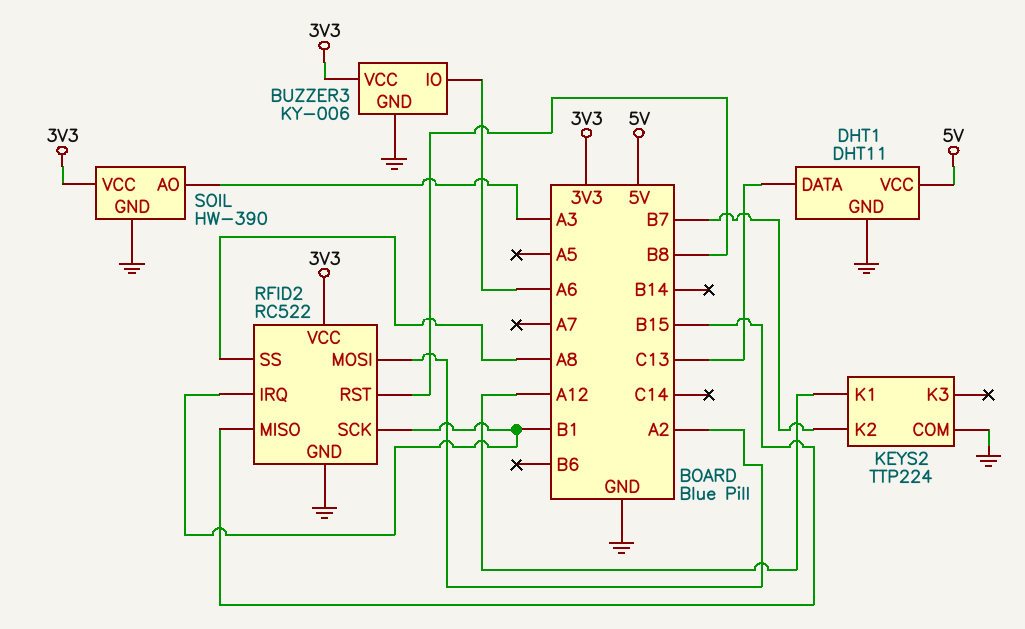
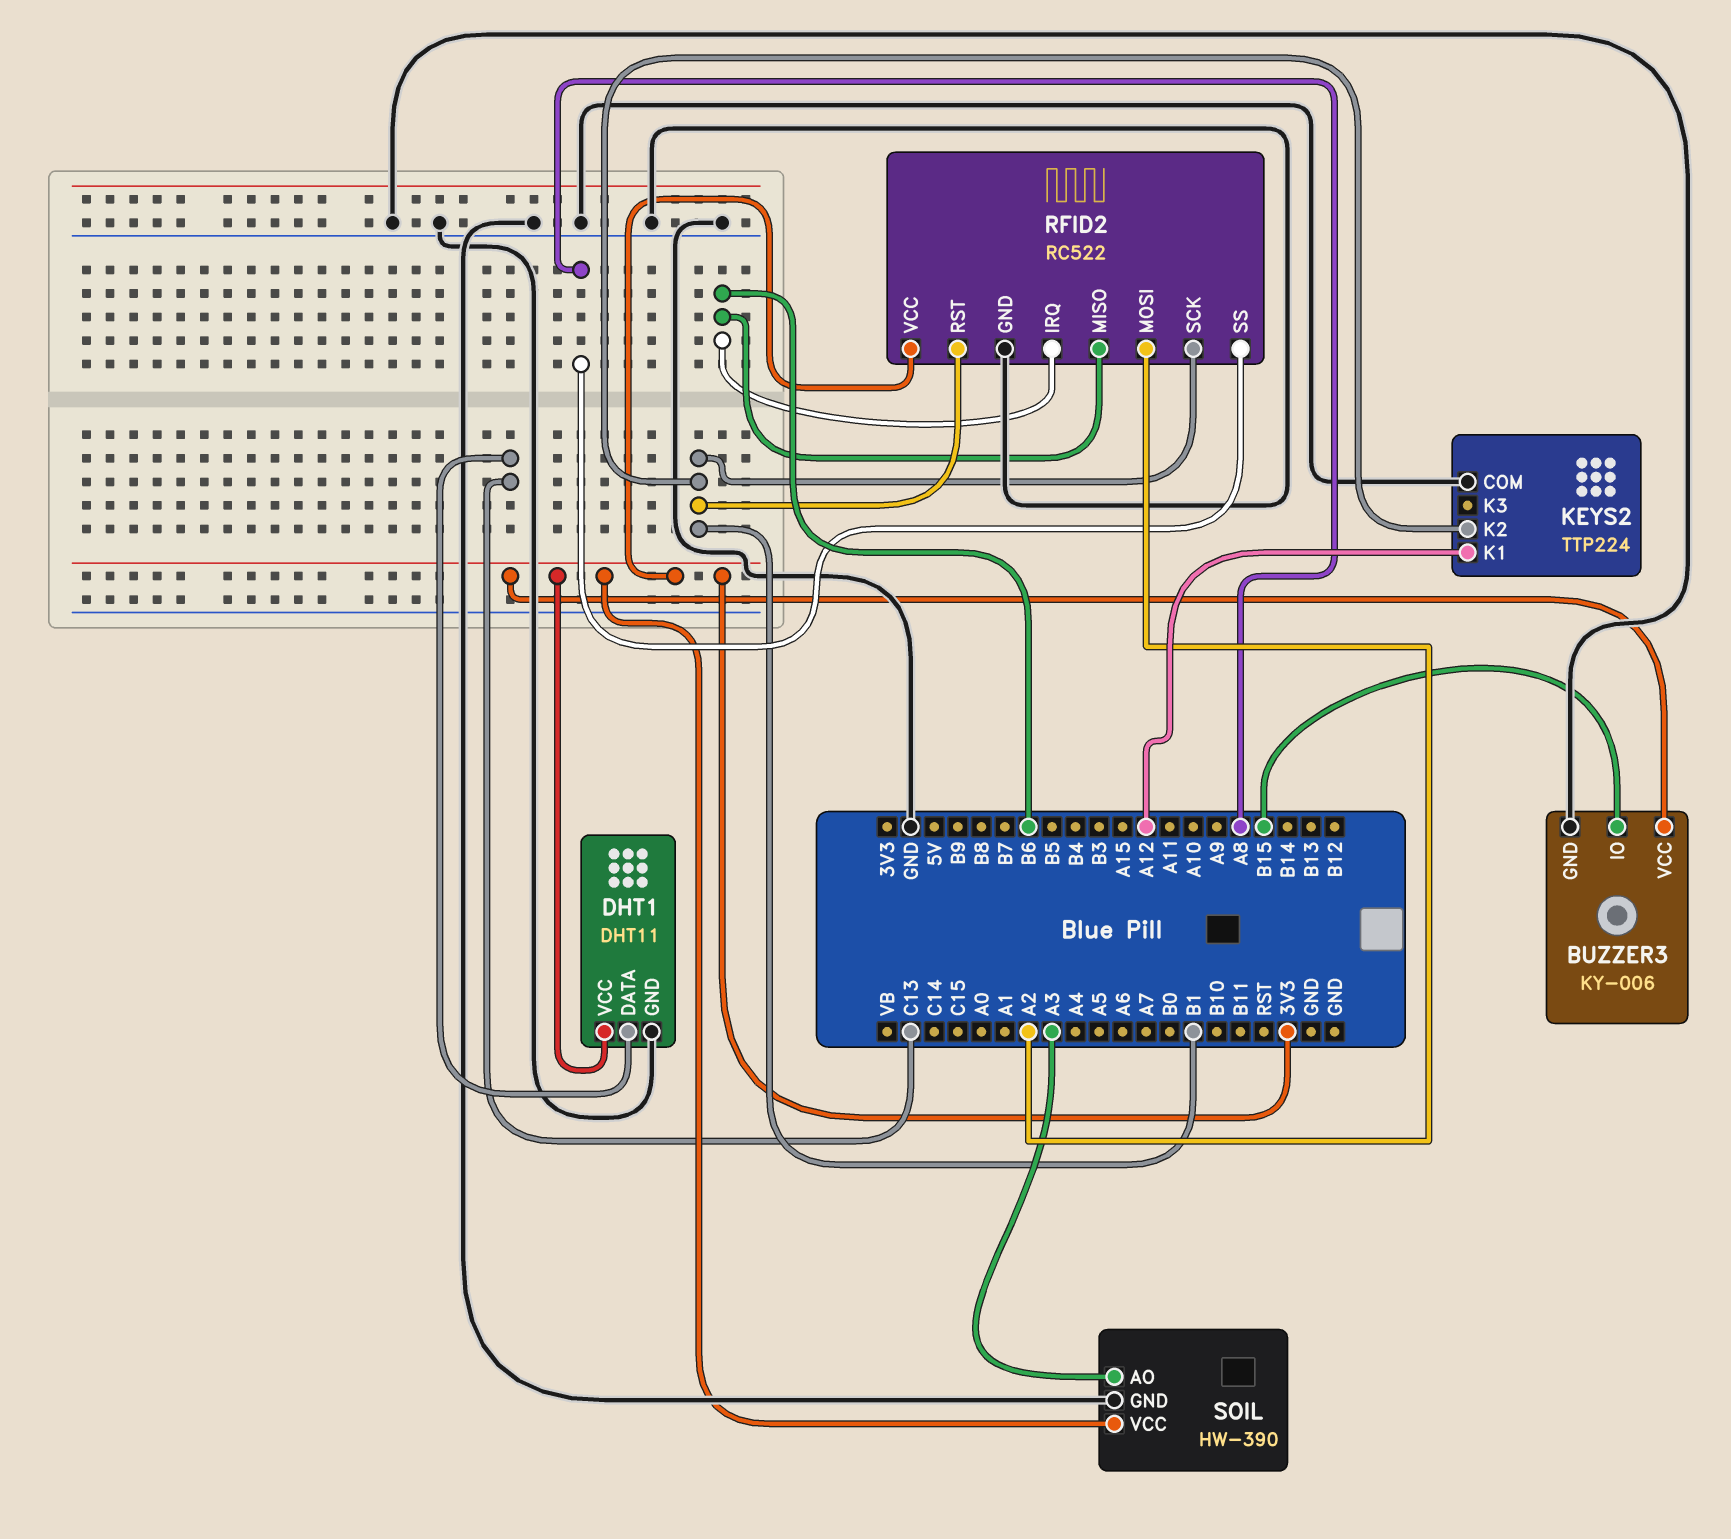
BUZZER3 pin IO: A6 -> B15
DHT1 pin VCC: 5V -> 3V3
KEYS2 pin K2: B7 -> B1
RFID2 pin IRQ: B1 -> B6
RFID2 pin MISO: B15 -> B6
RFID2 pin RST: B8 -> B1

